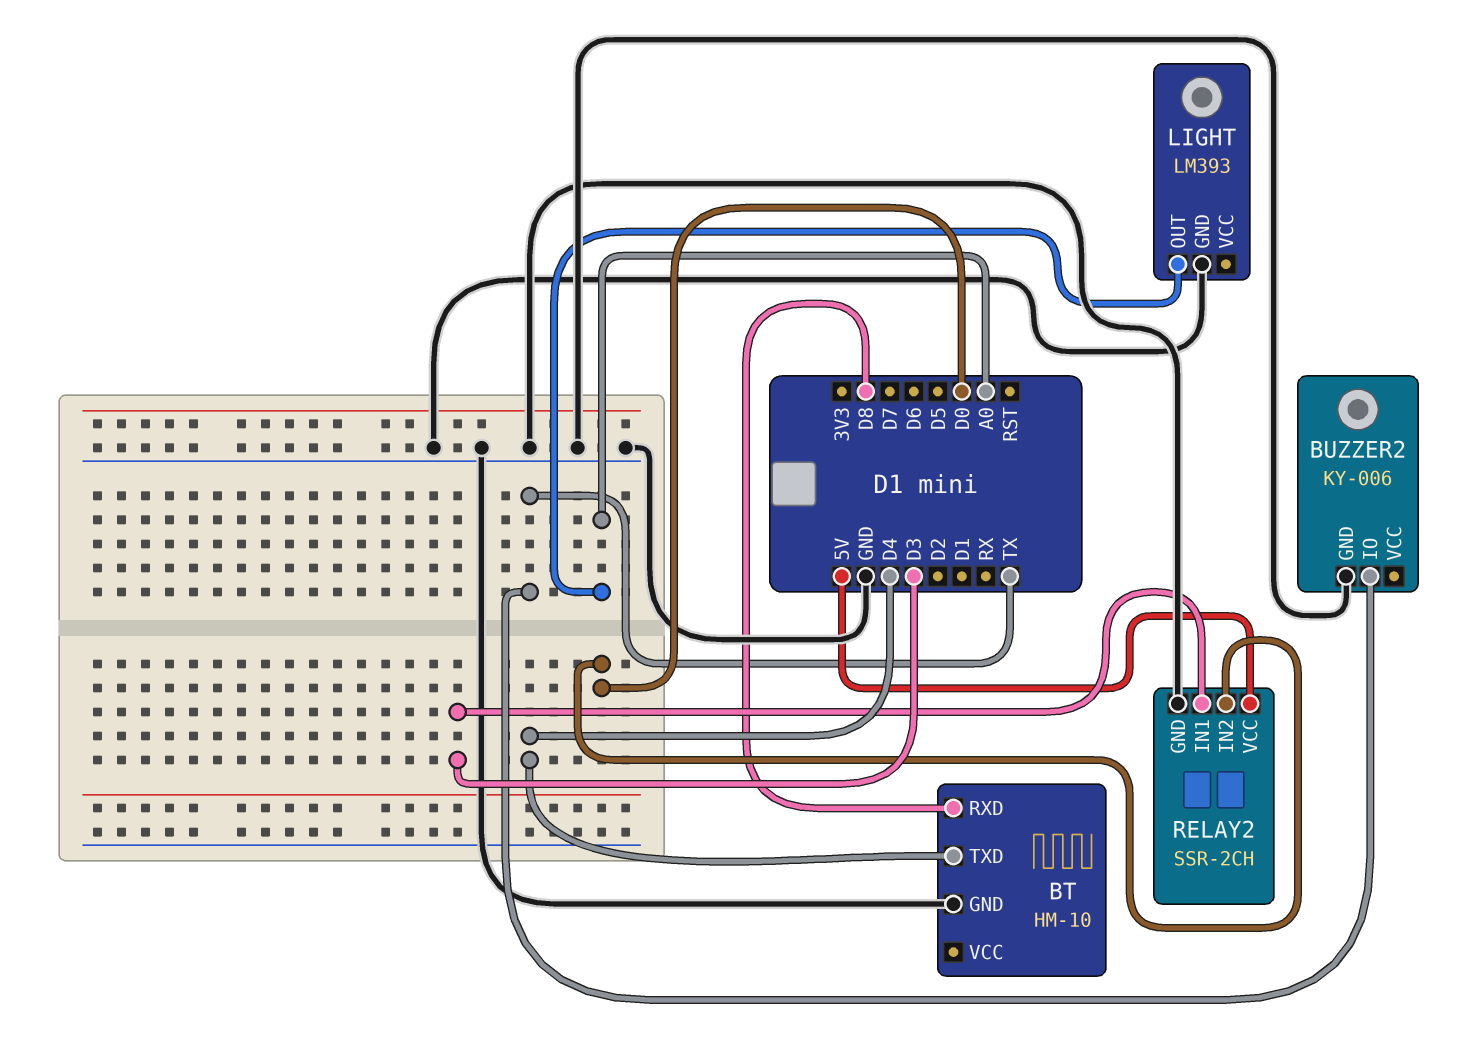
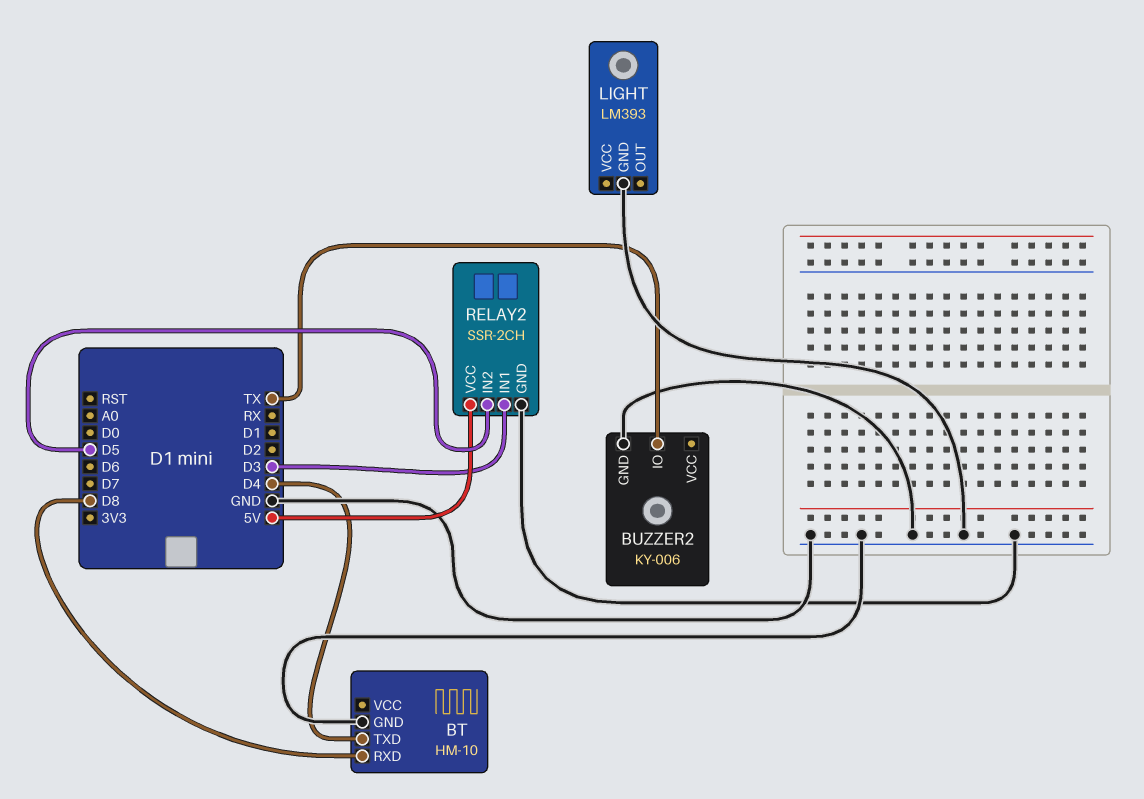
LIGHT pin OUT: A0 -> none
RELAY2 pin IN2: D0 -> D5

